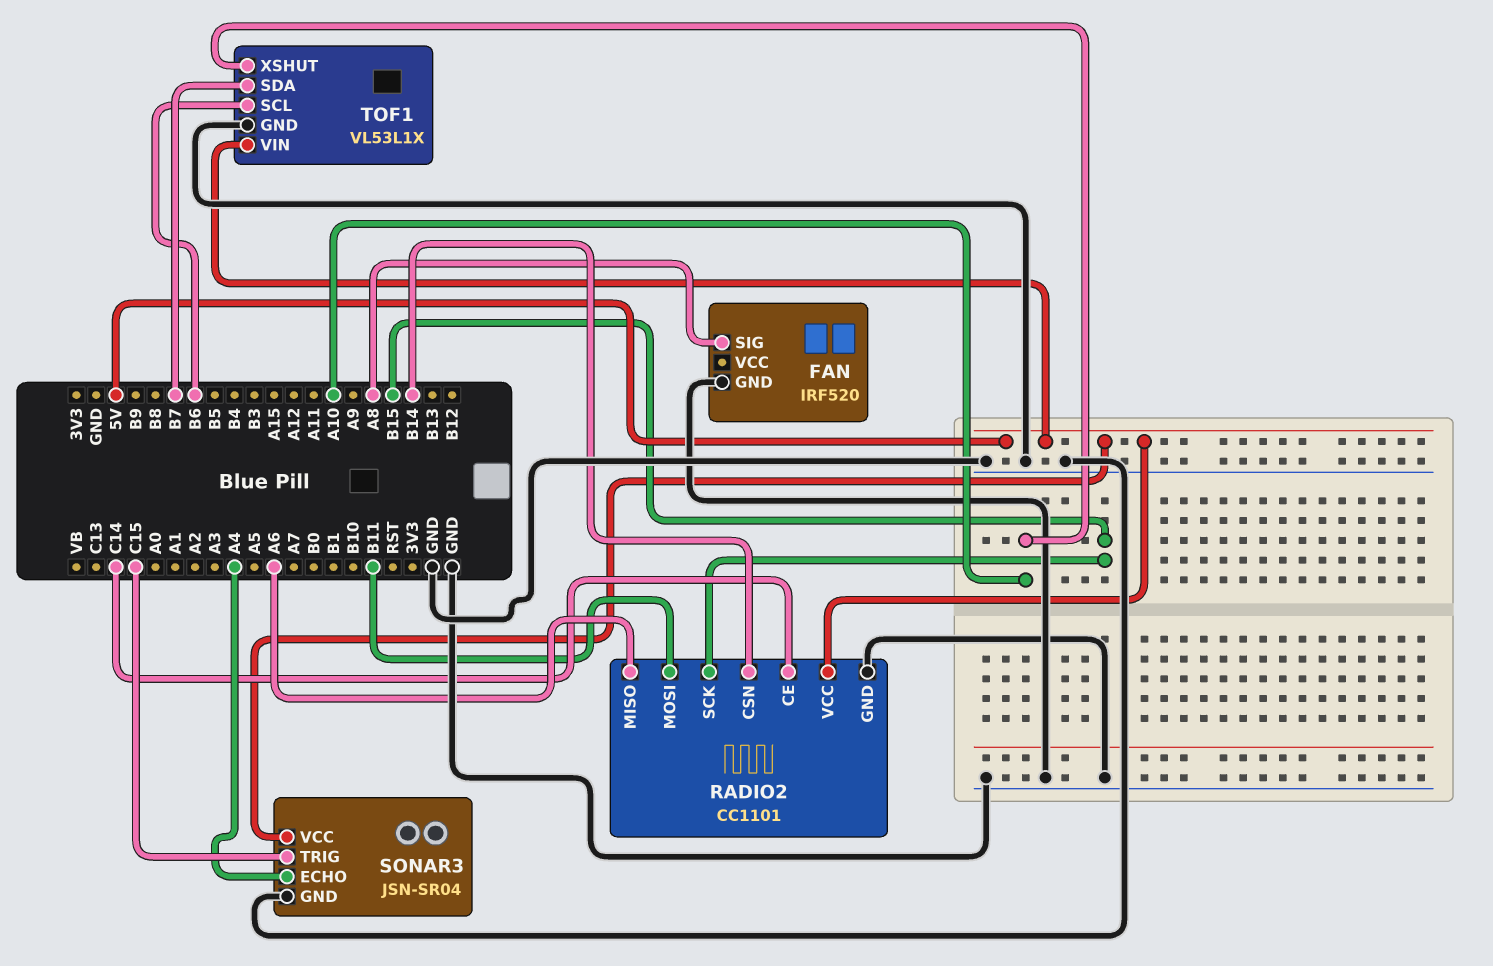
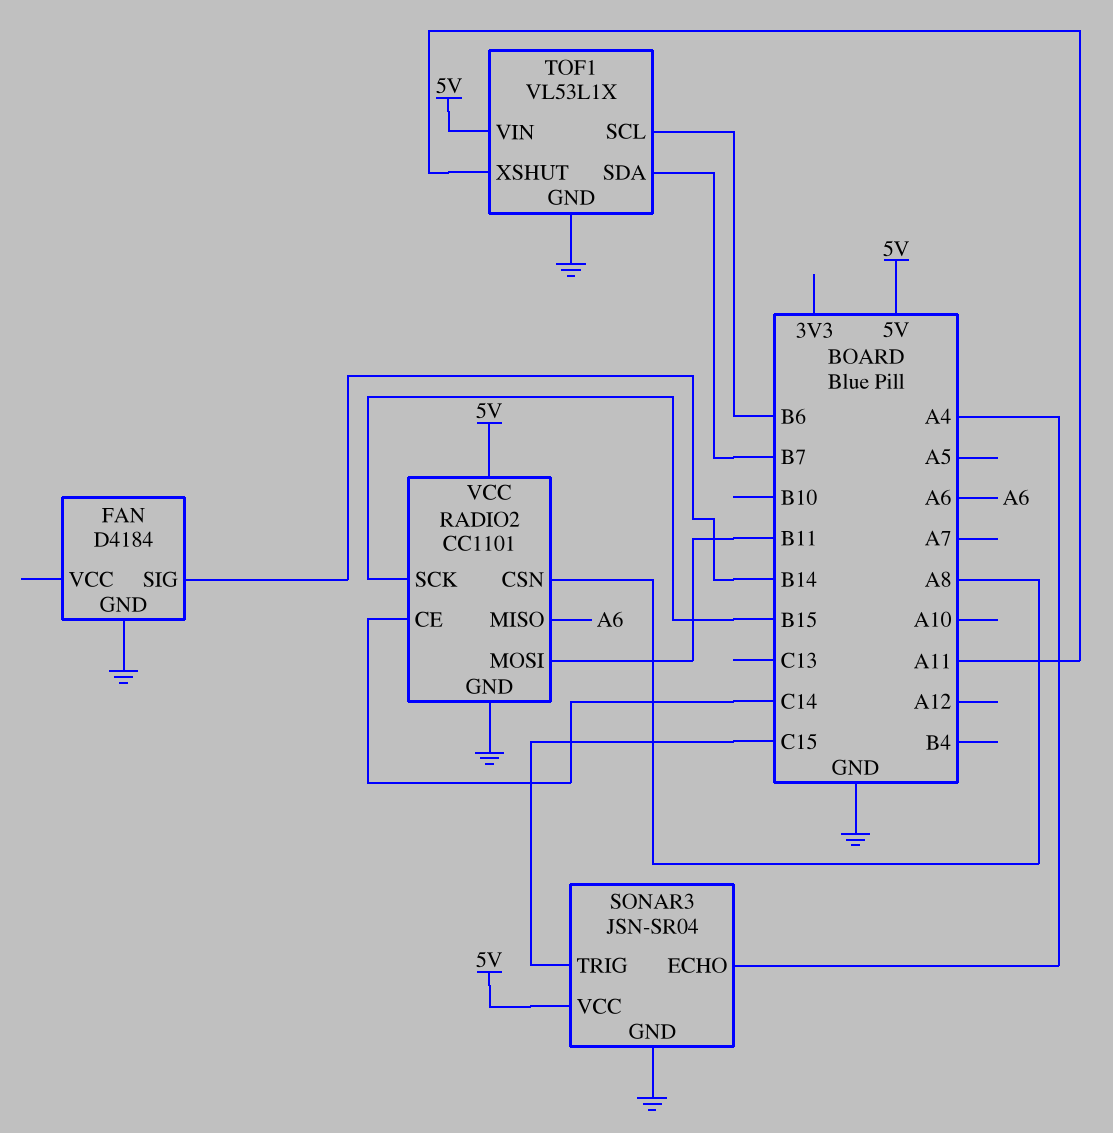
FAN: IRF520 -> D4184
FAN pin SIG: A8 -> B14
RADIO2 pin CSN: B14 -> A8
TOF1 pin XSHUT: A10 -> A11

